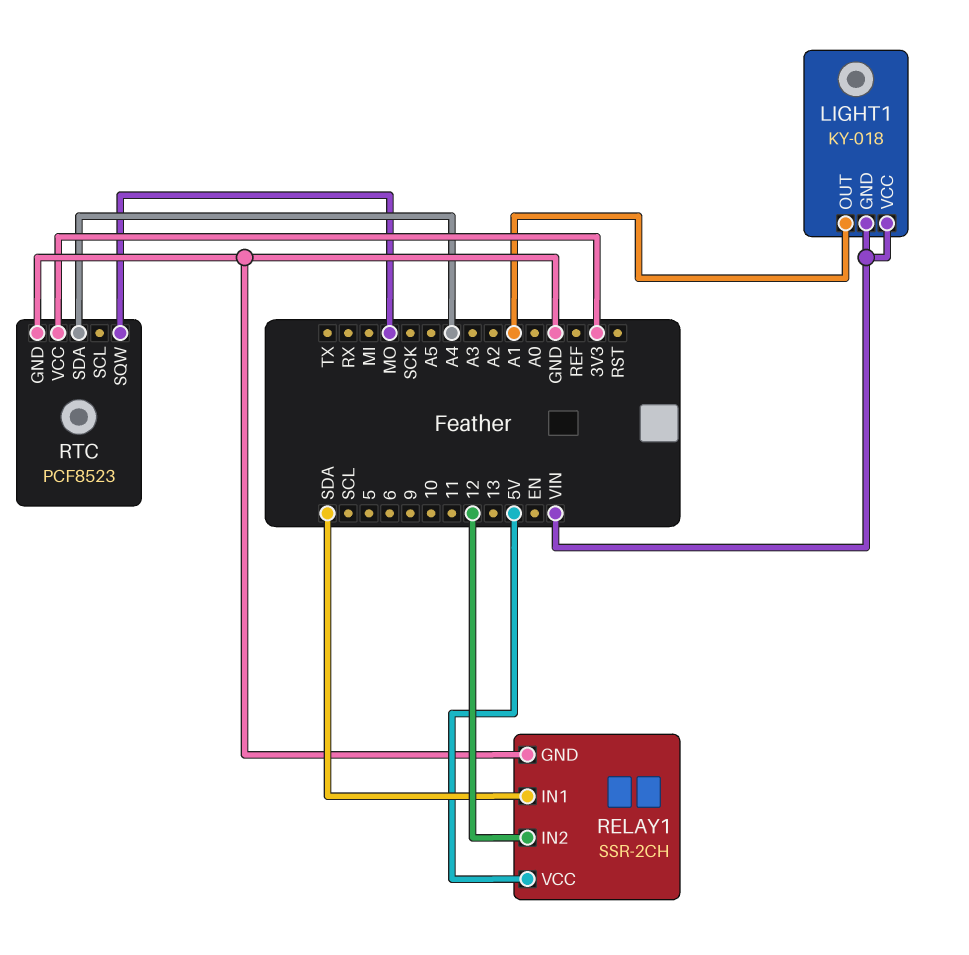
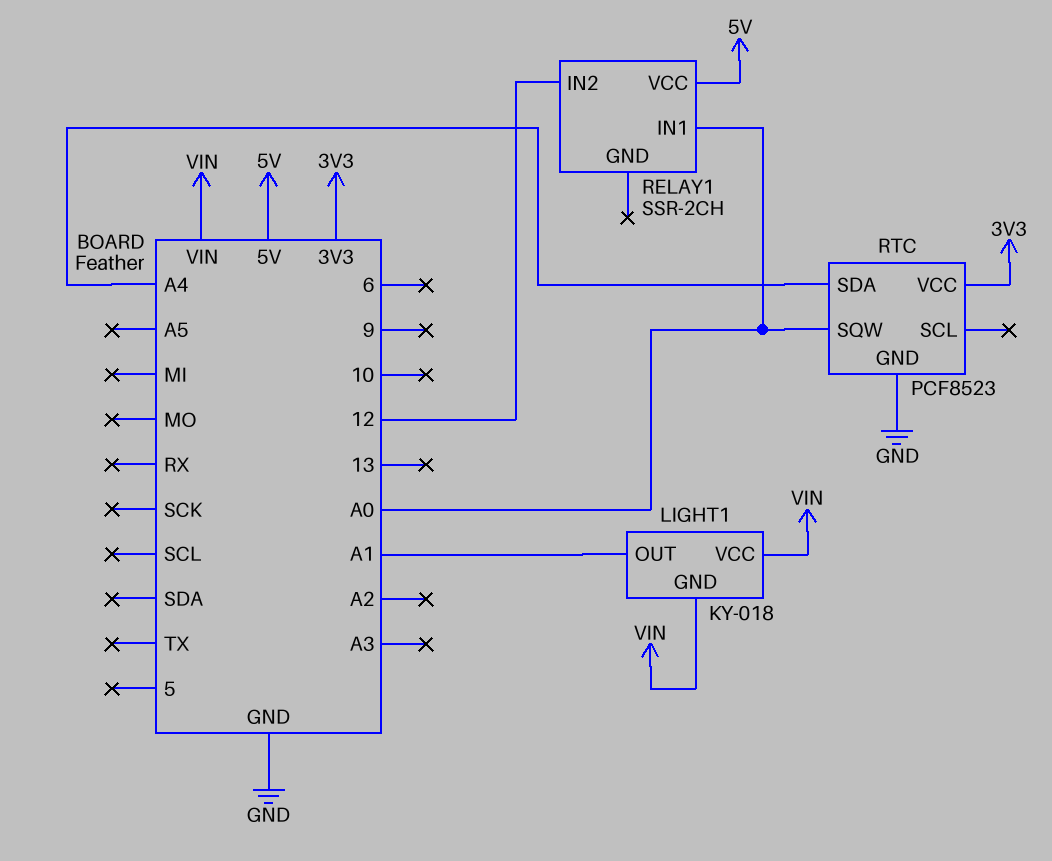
RELAY1 pin GND: GND -> none
RELAY1 pin IN1: SDA -> A0
RTC pin SQW: MO -> A0

